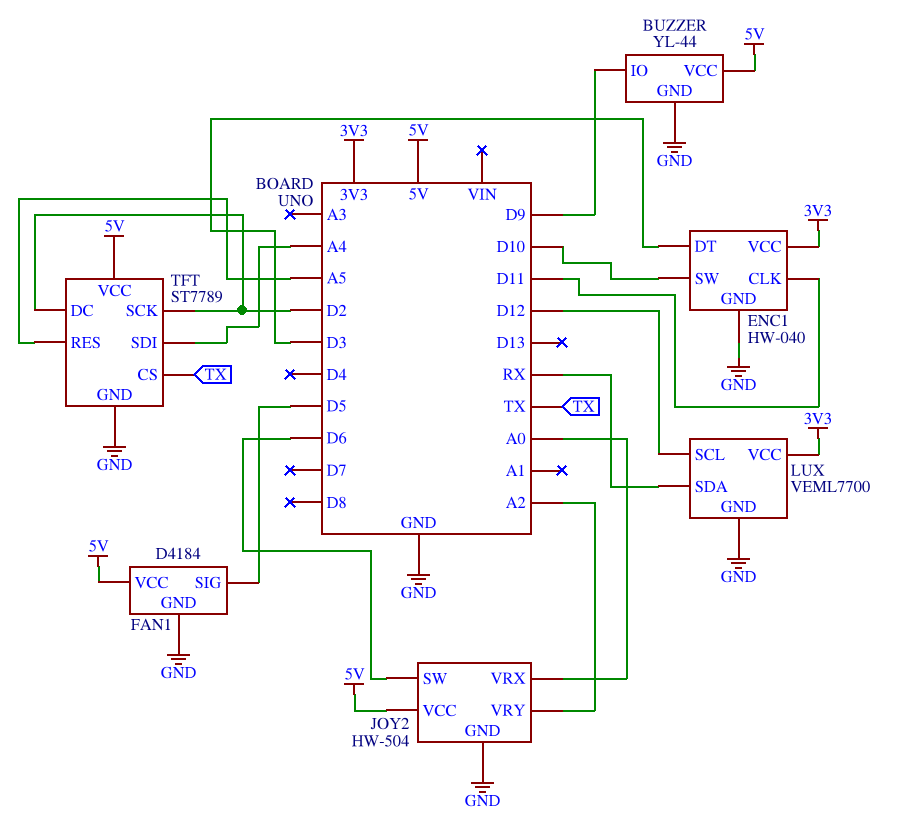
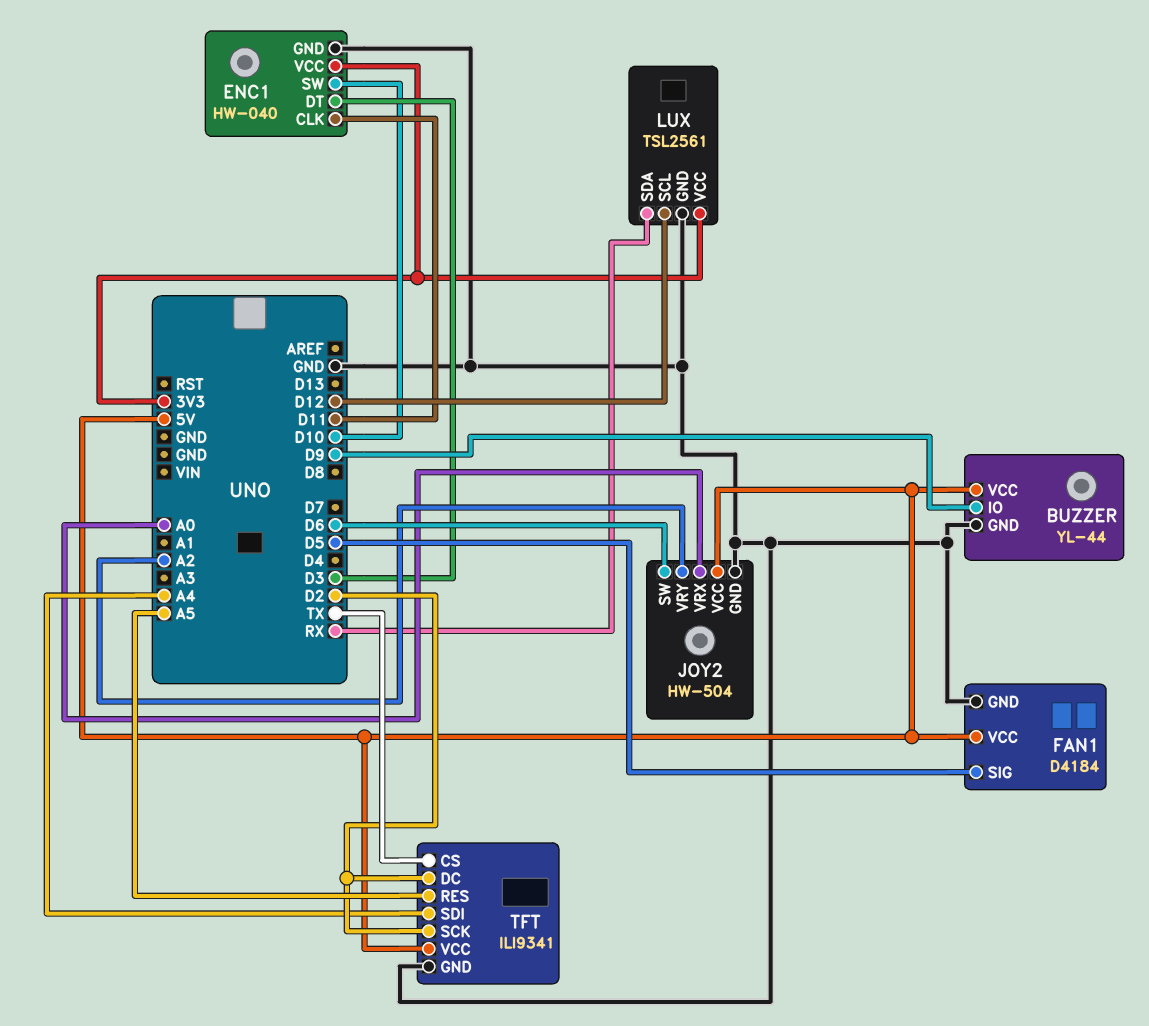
LUX: VEML7700 -> TSL2561
TFT: ST7789 -> ILI9341

